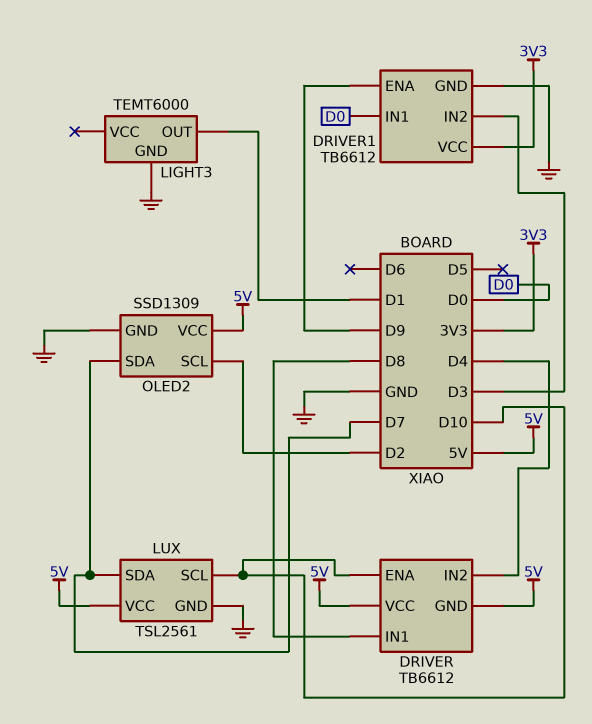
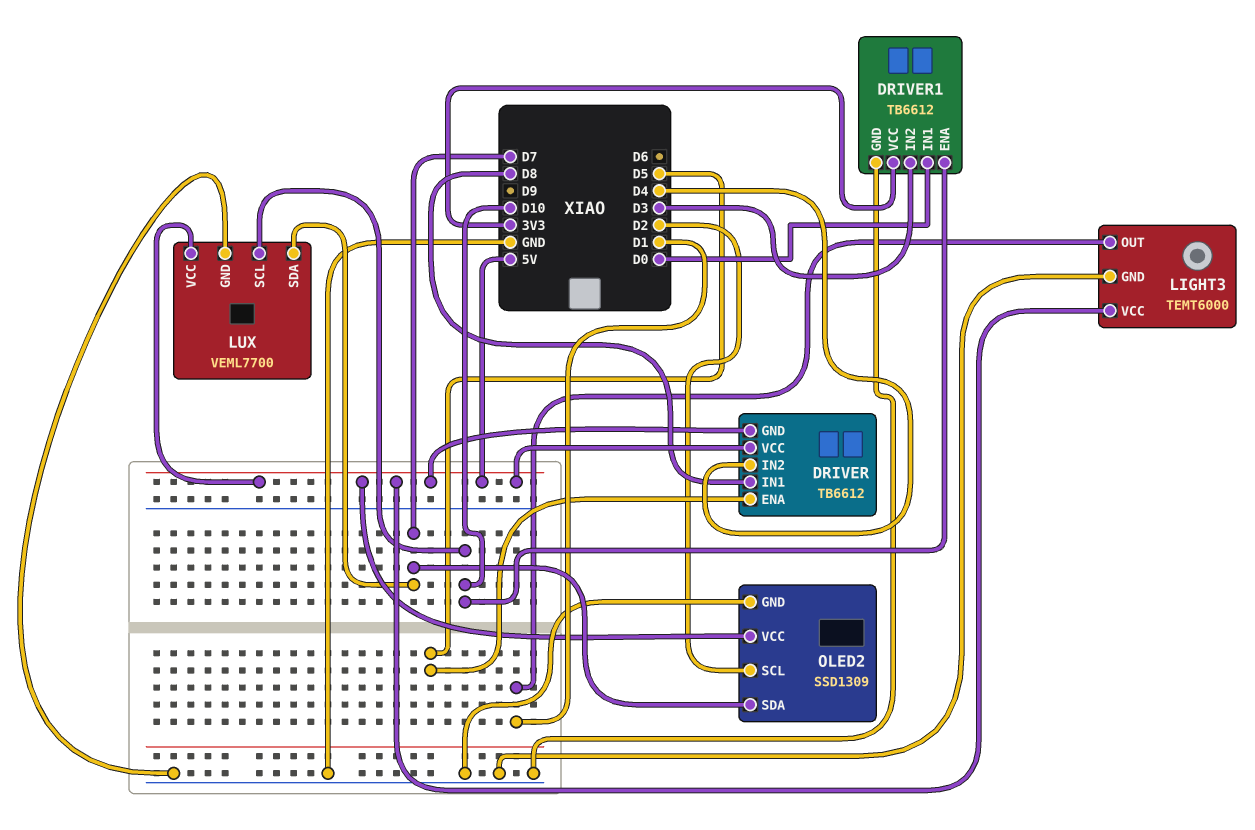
DRIVER pin ENA: D10 -> D5
DRIVER1 pin ENA: D9 -> D10
LIGHT3 pin VCC: none -> 5V
LUX: TSL2561 -> VEML7700

